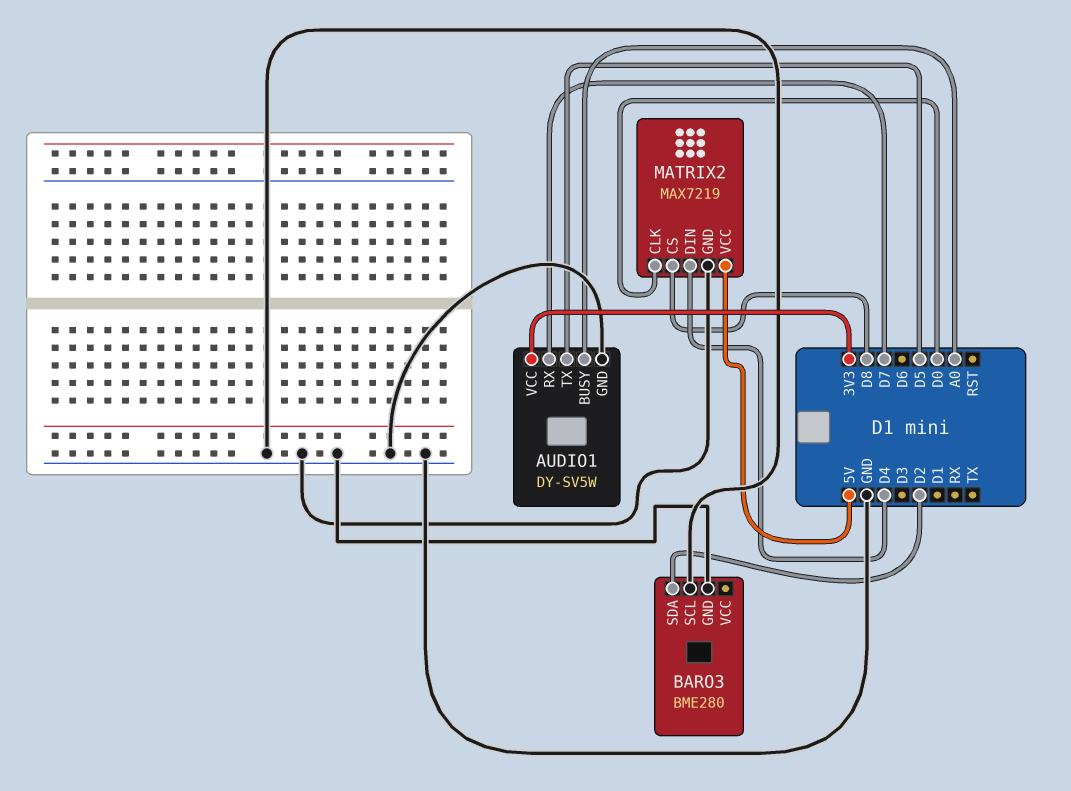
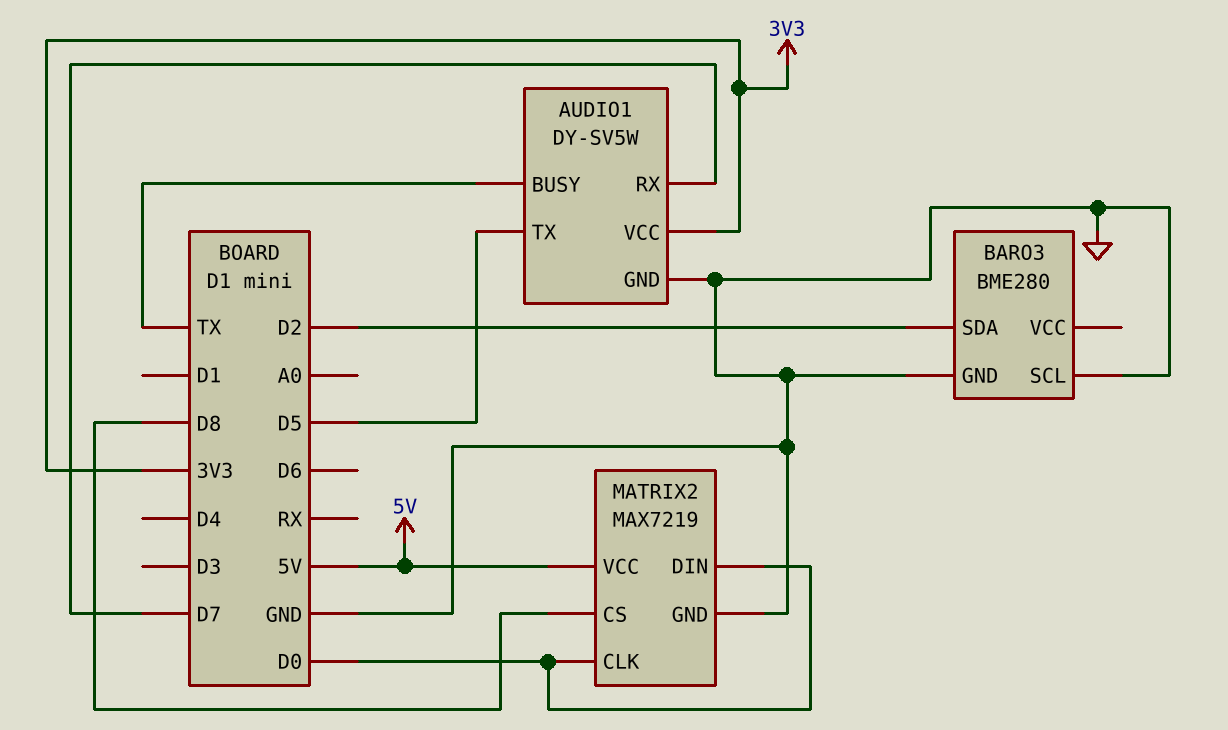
AUDIO1 pin BUSY: A0 -> TX
MATRIX2 pin DIN: D4 -> D0

